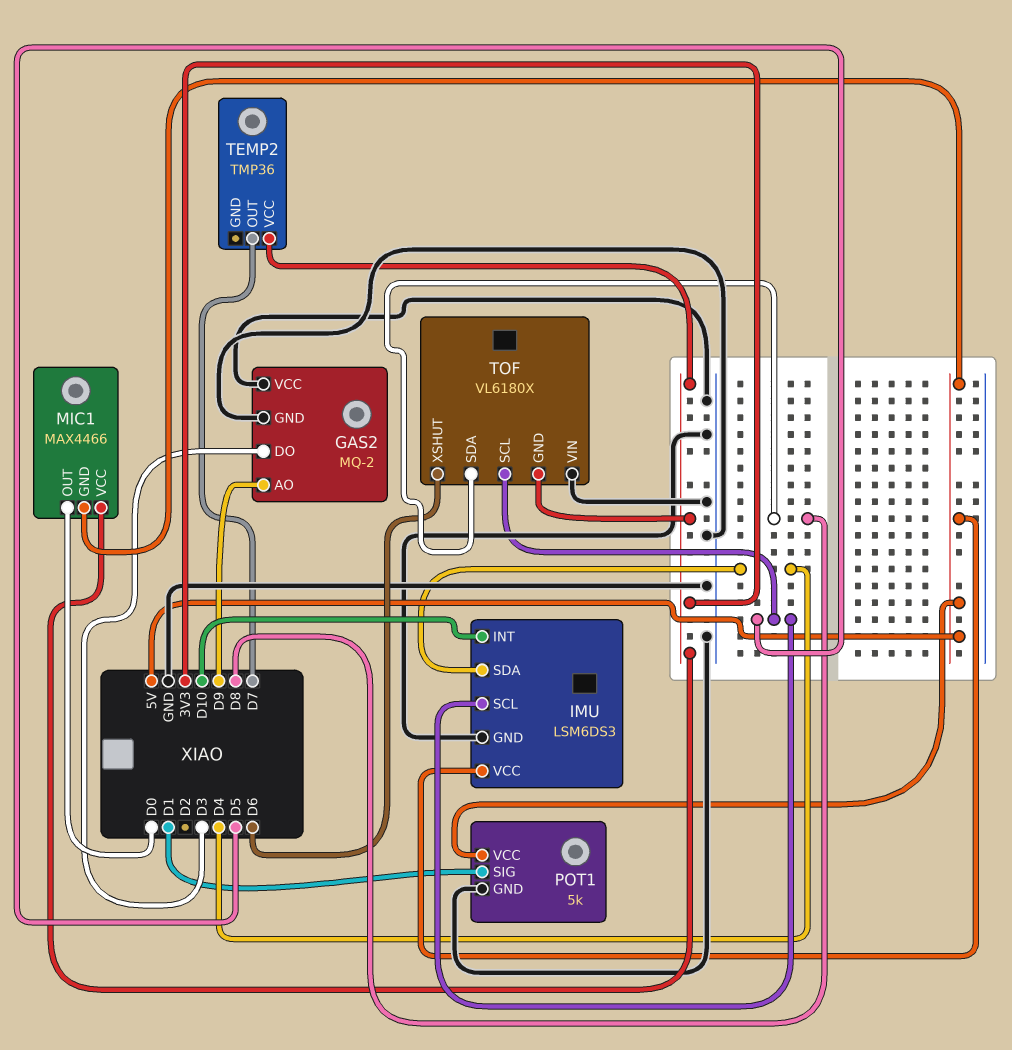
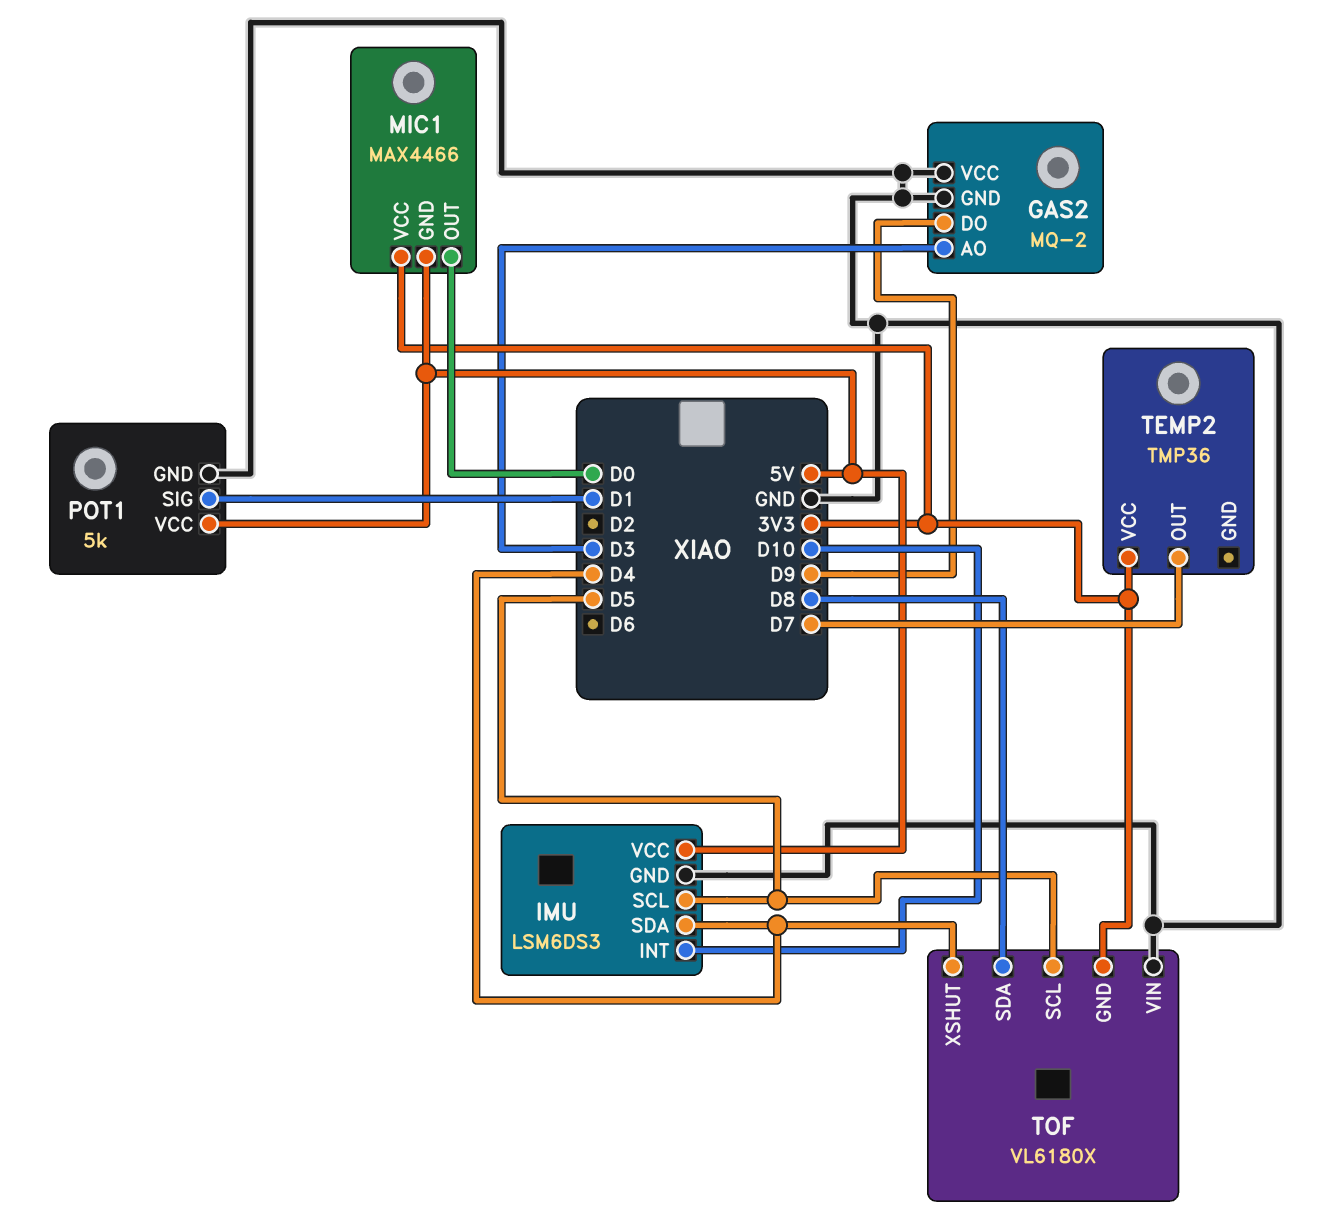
GAS2 pin AO: D9 -> D3
GAS2 pin DO: D3 -> D9
TOF pin XSHUT: D6 -> D4

